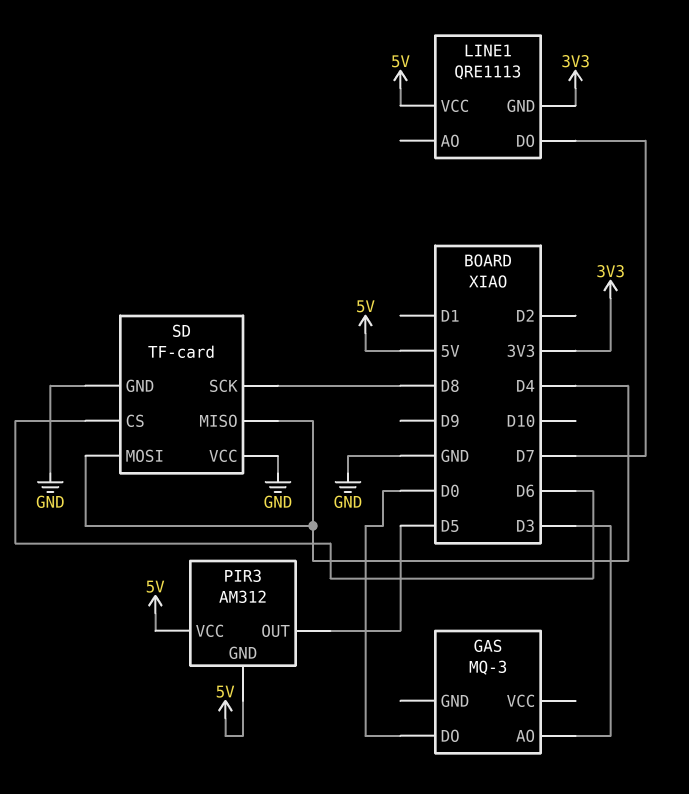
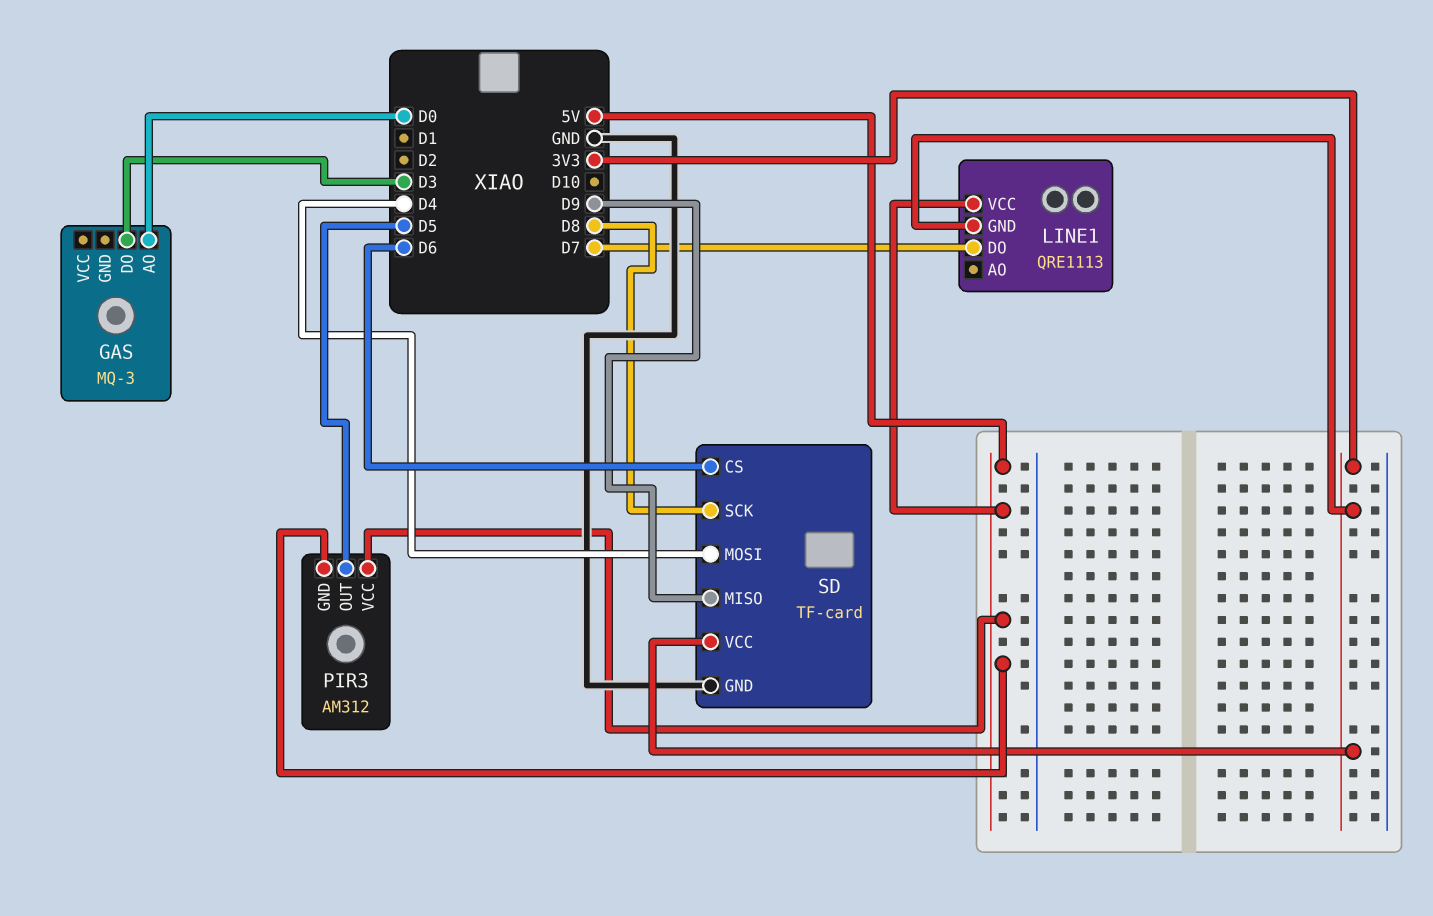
GAS pin AO: D3 -> D0
GAS pin DO: D0 -> D3
SD pin MISO: D4 -> D9
SD pin VCC: GND -> 3V3

